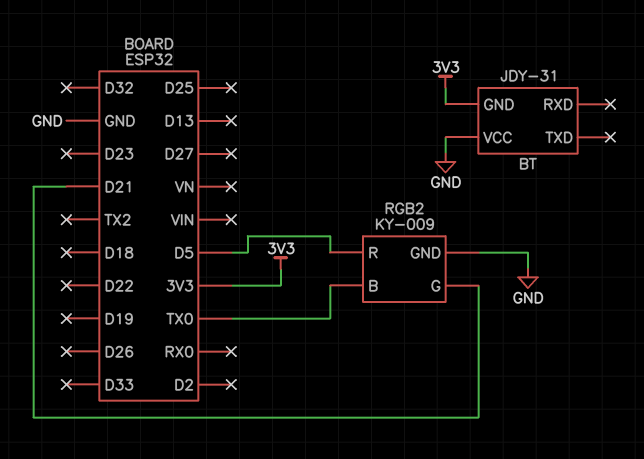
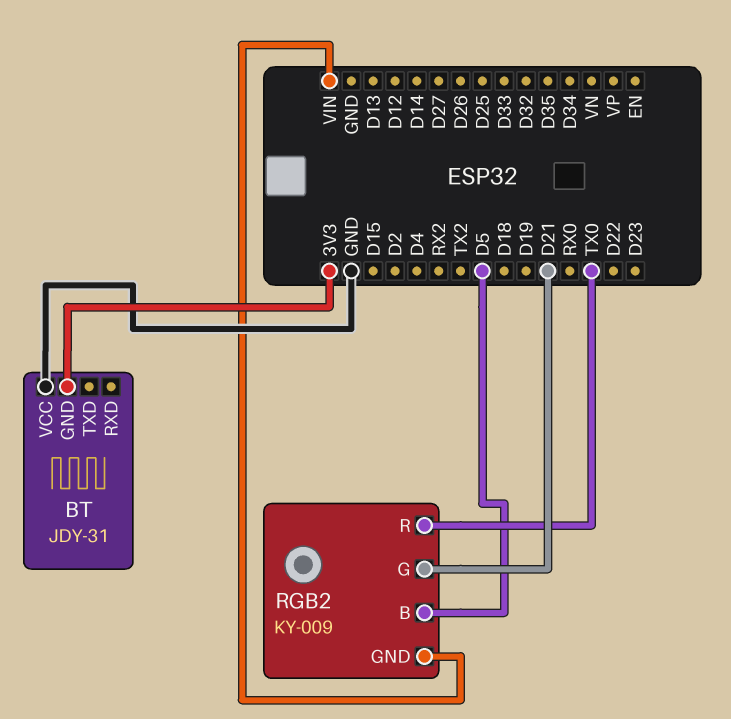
RGB2 pin B: TX0 -> D5
RGB2 pin GND: GND -> VIN
RGB2 pin R: D5 -> TX0

